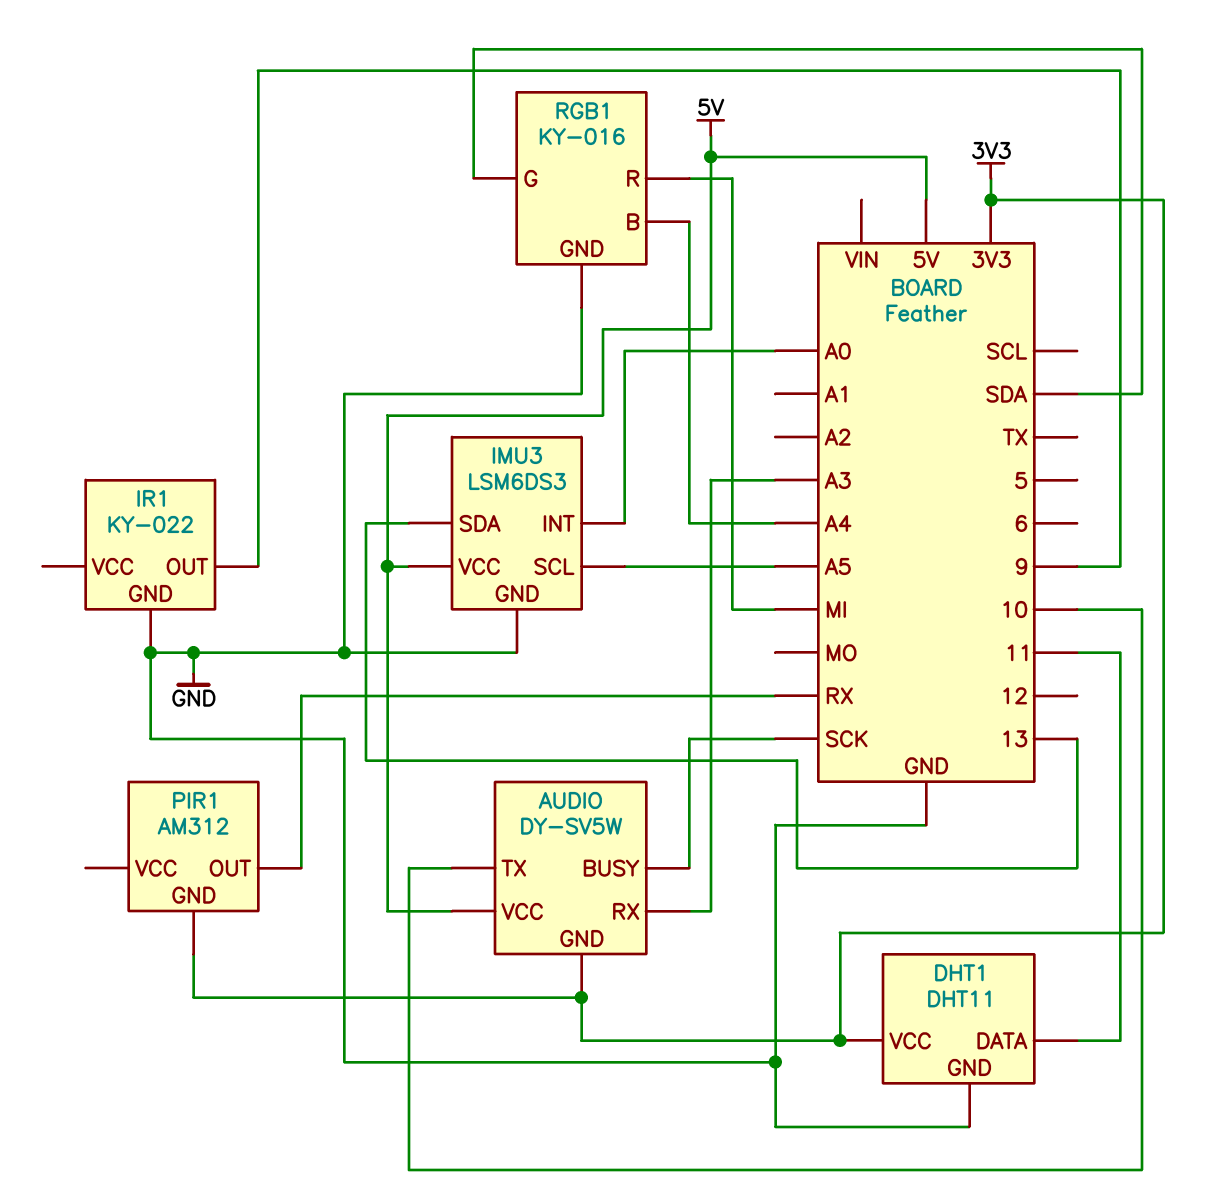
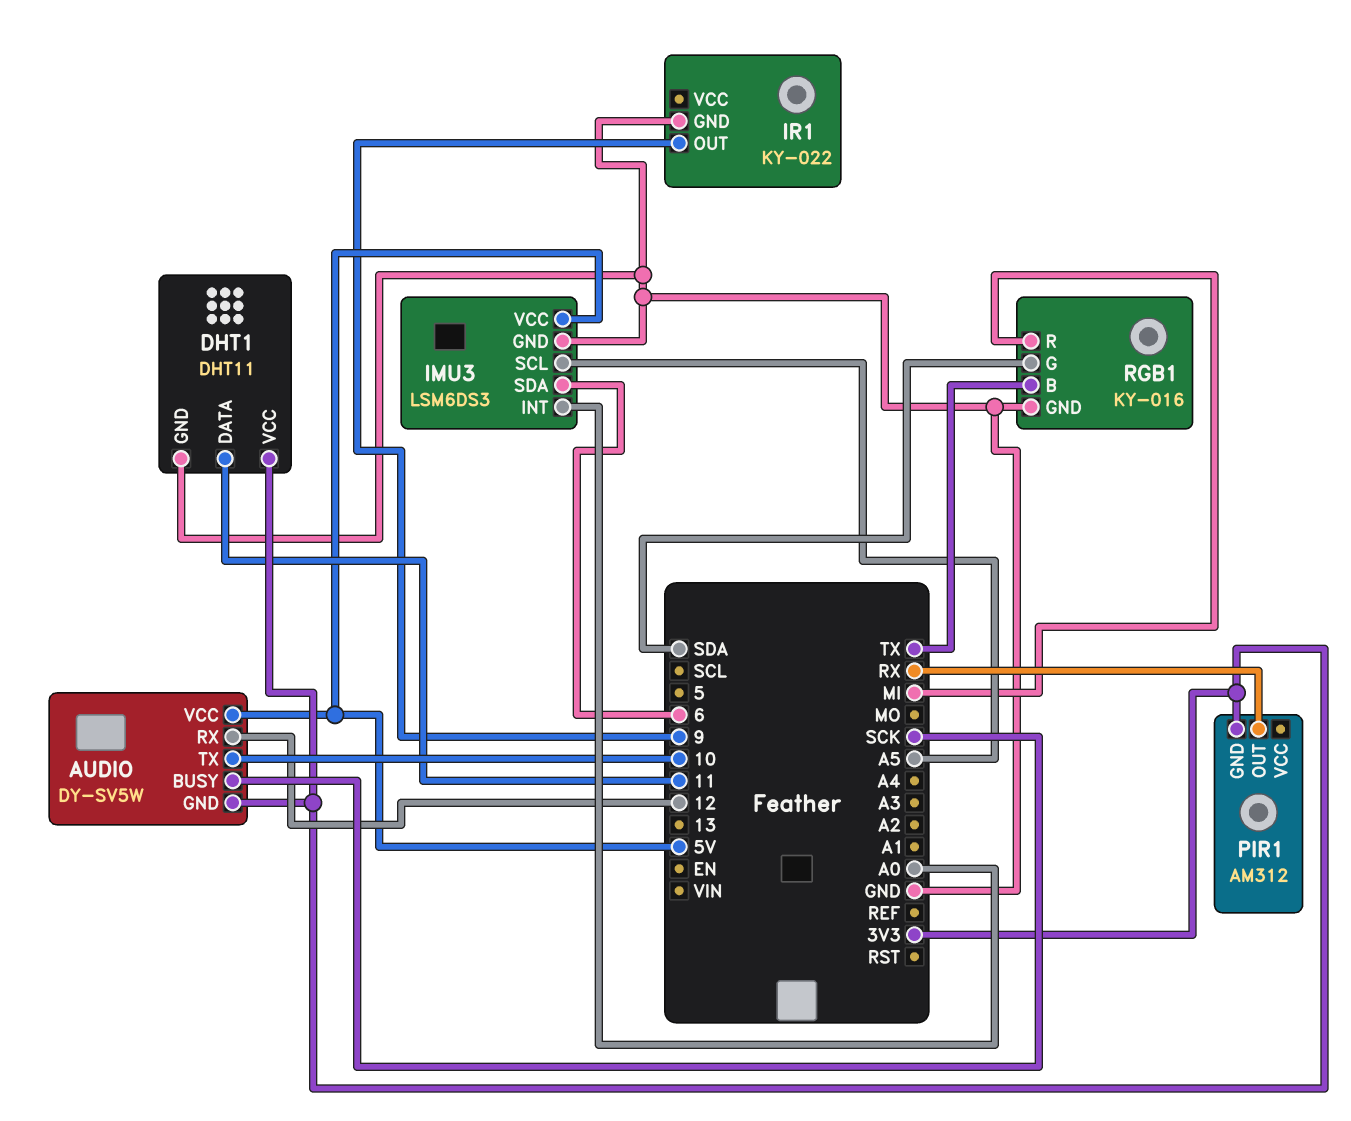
AUDIO pin RX: A3 -> 12
IMU3 pin SDA: 13 -> 6
RGB1 pin B: A4 -> TX

